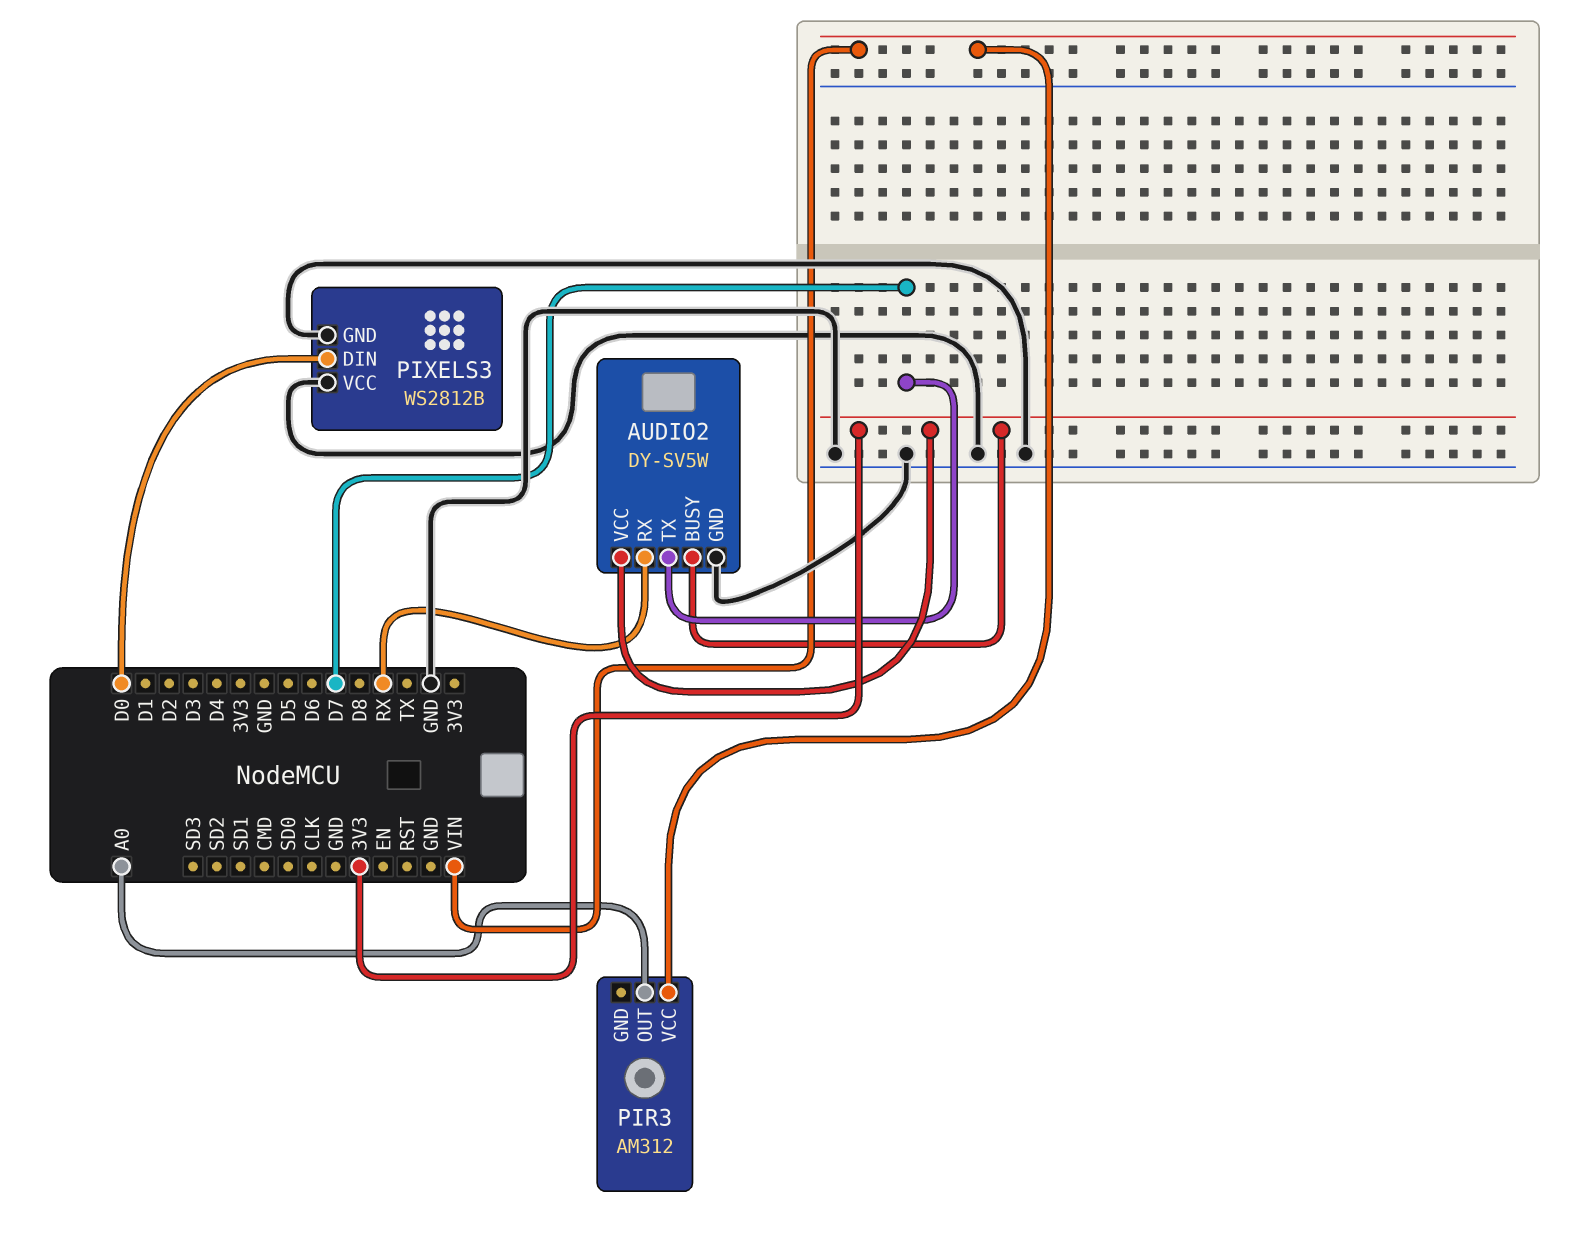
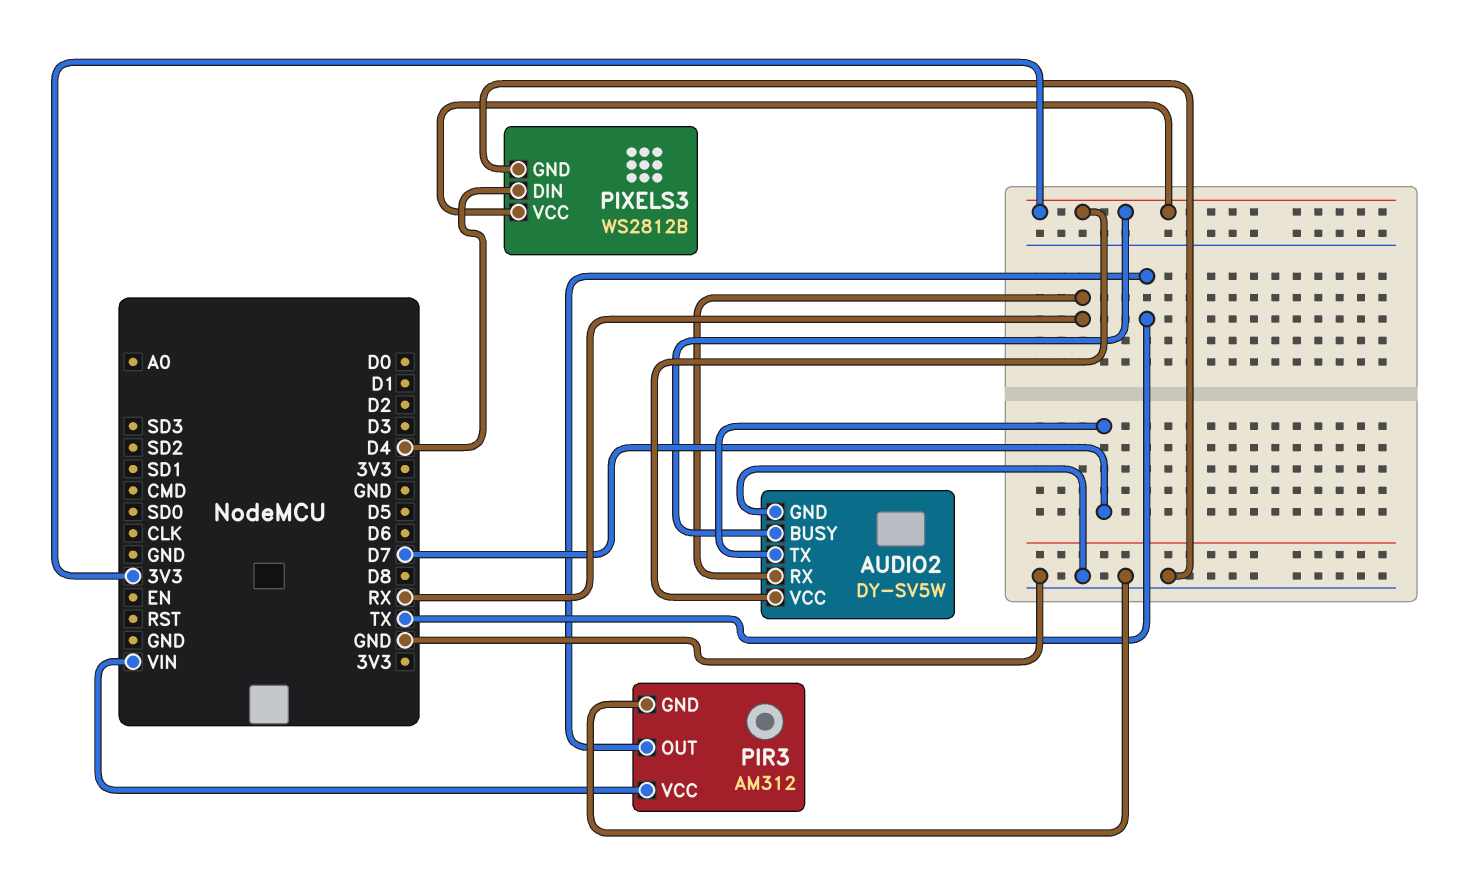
PIR3 pin GND: none -> GND
PIR3 pin OUT: A0 -> TX
PIXELS3 pin DIN: D0 -> D4
PIXELS3 pin VCC: GND -> 3V3

